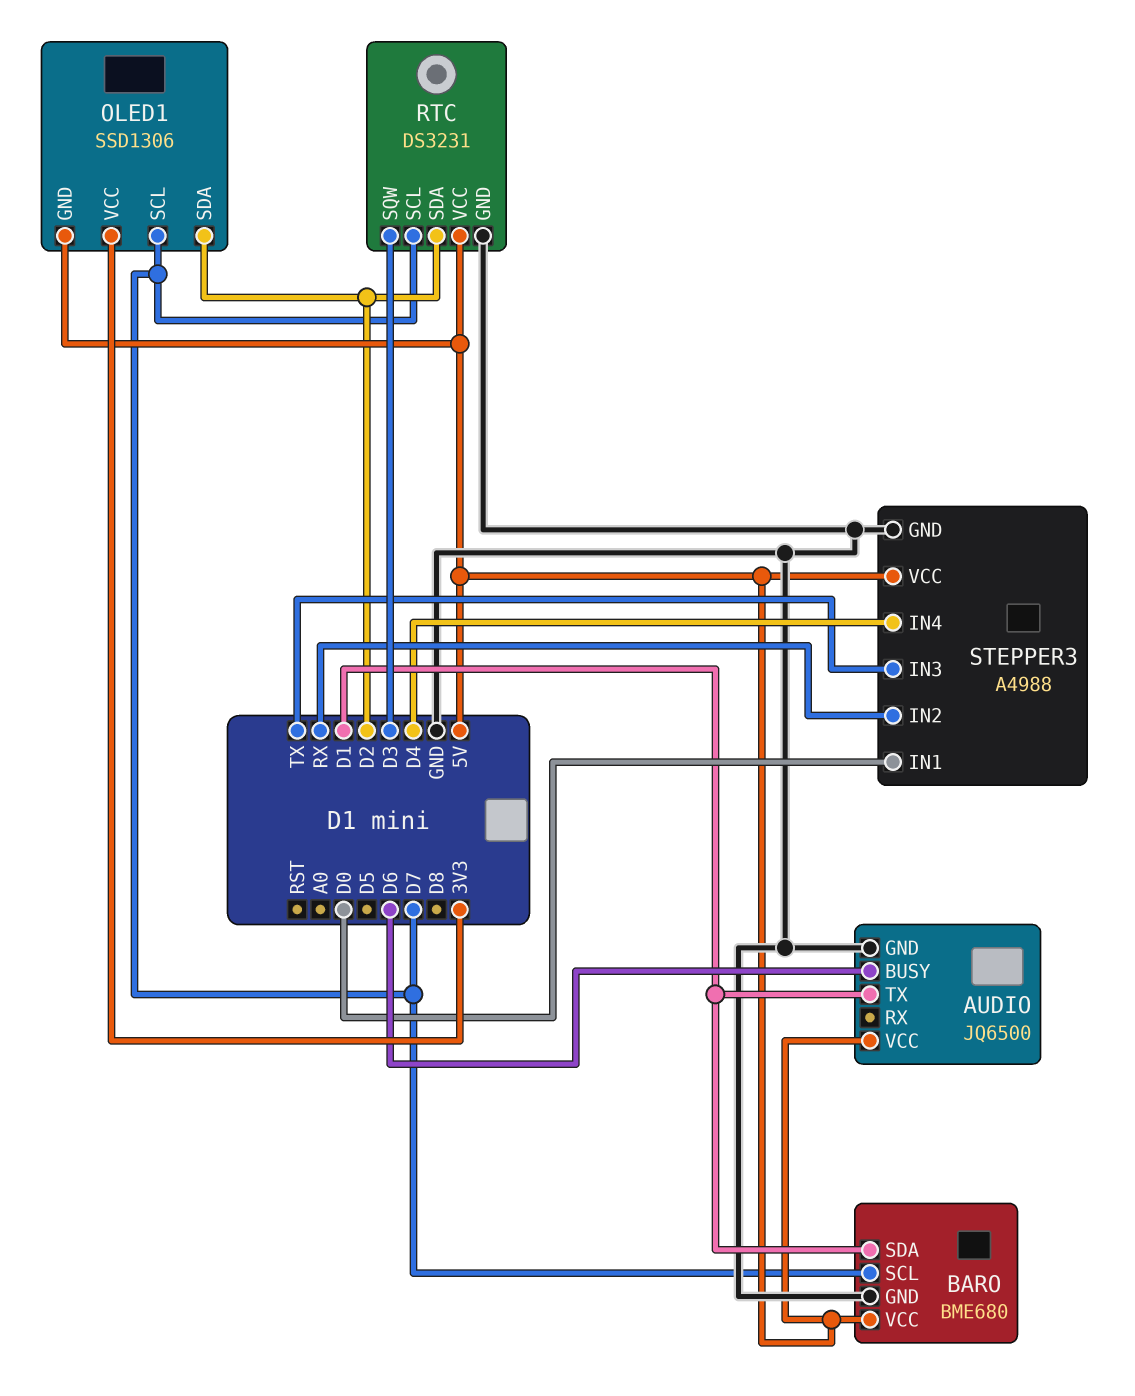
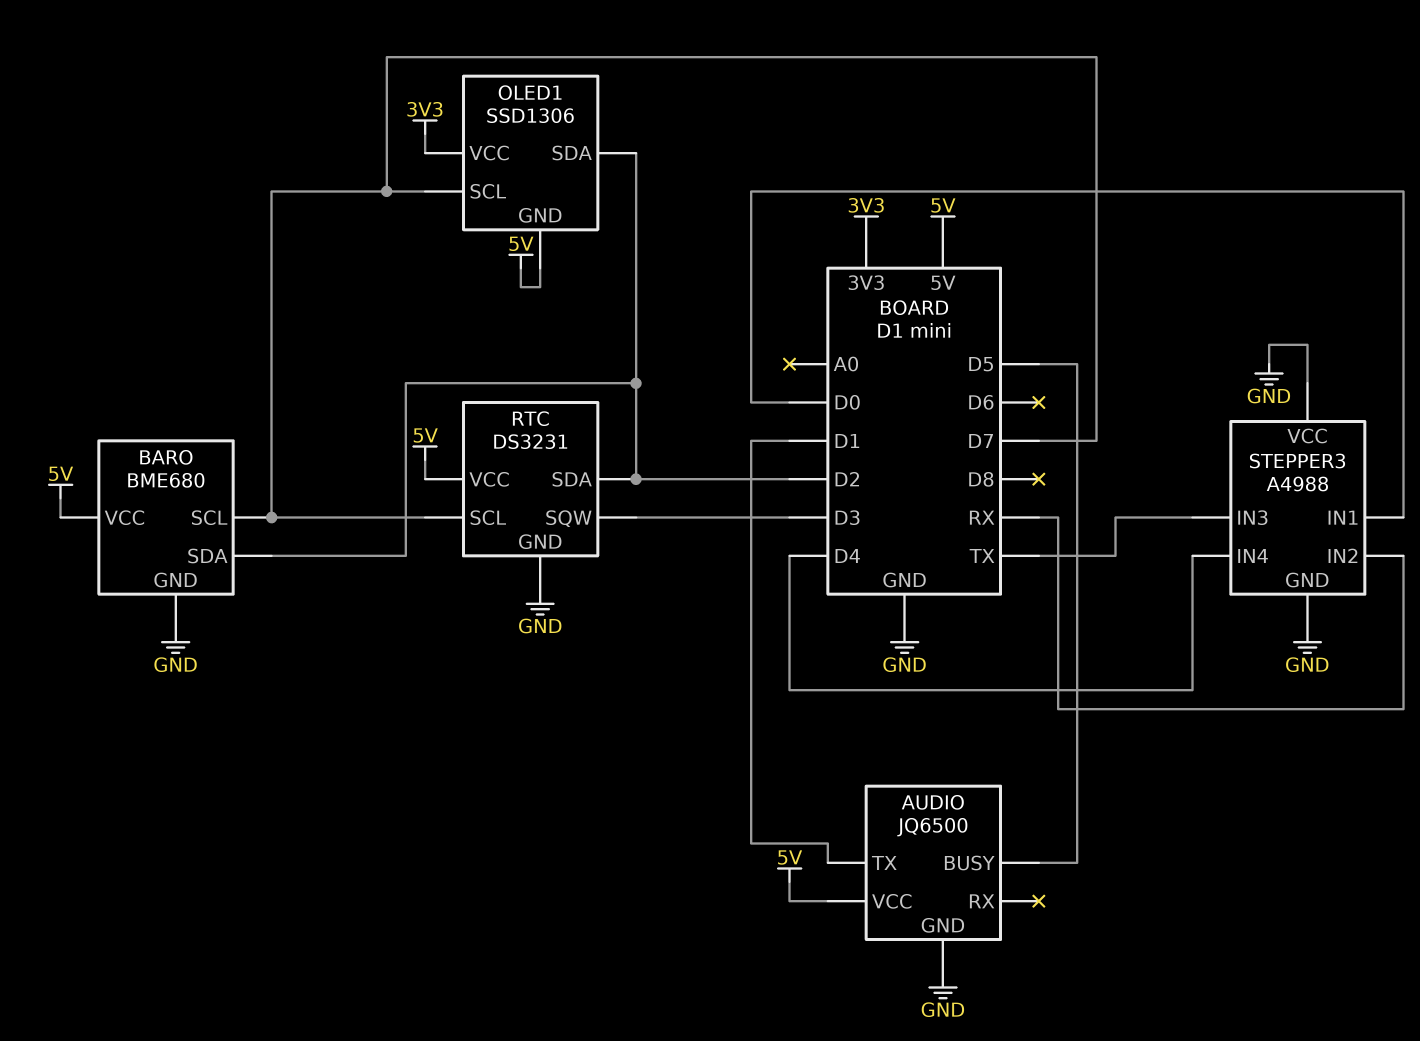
AUDIO pin BUSY: D6 -> D5
BARO pin SDA: D1 -> D2
STEPPER3 pin VCC: 5V -> GND

